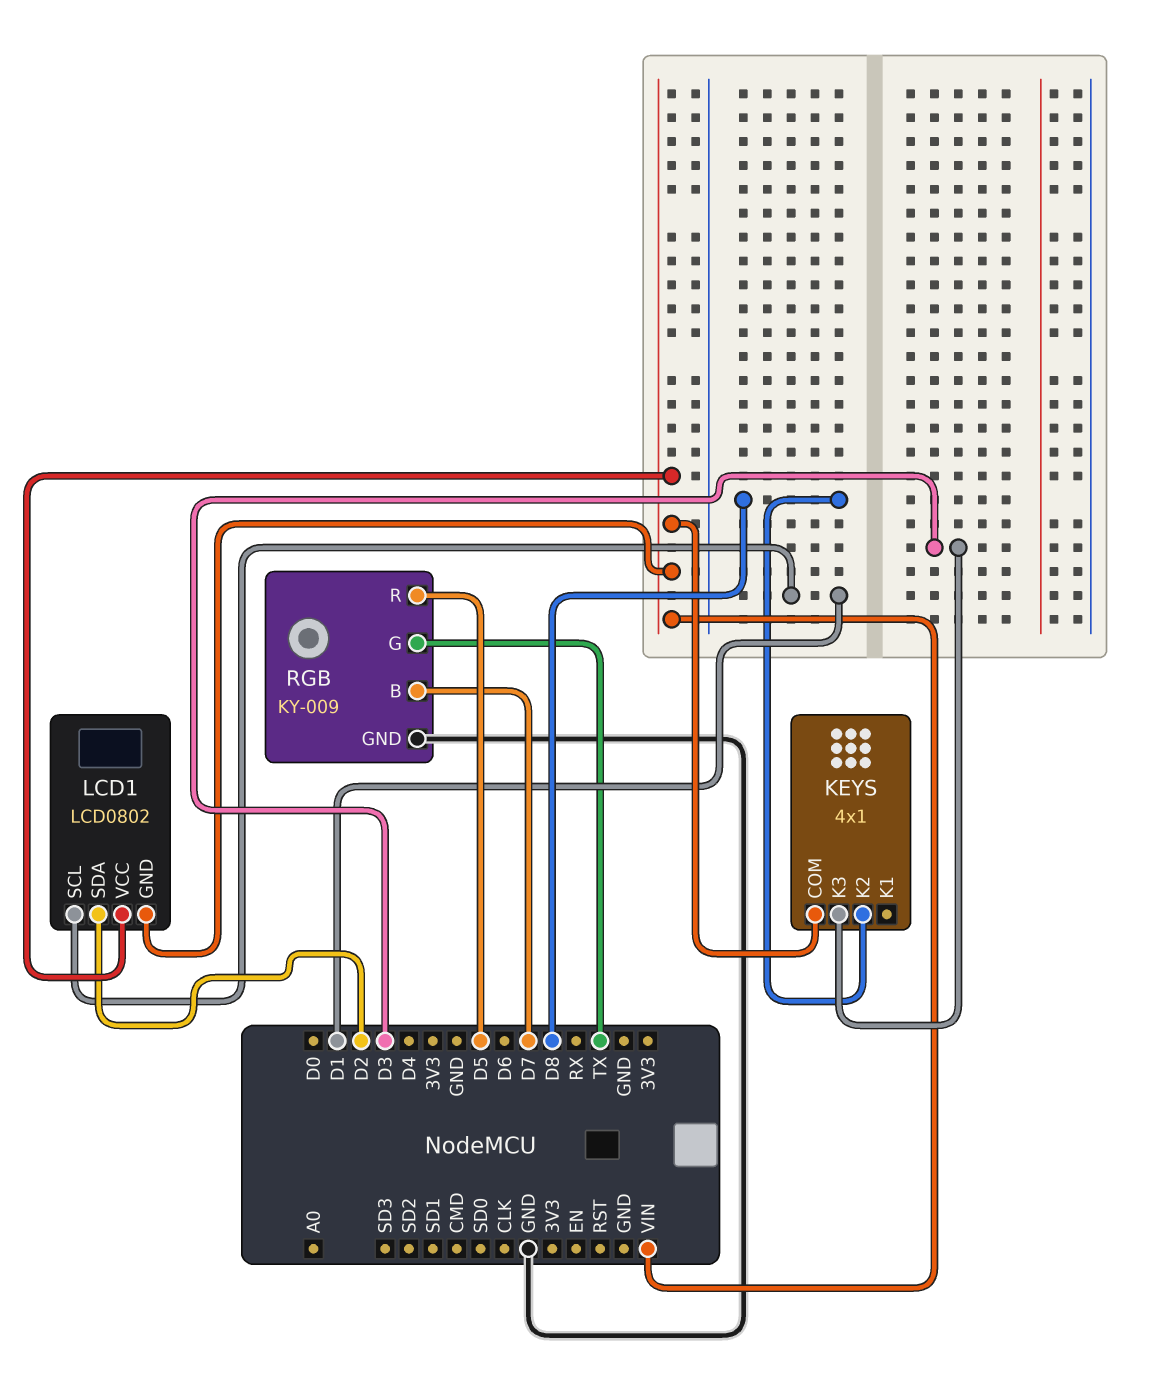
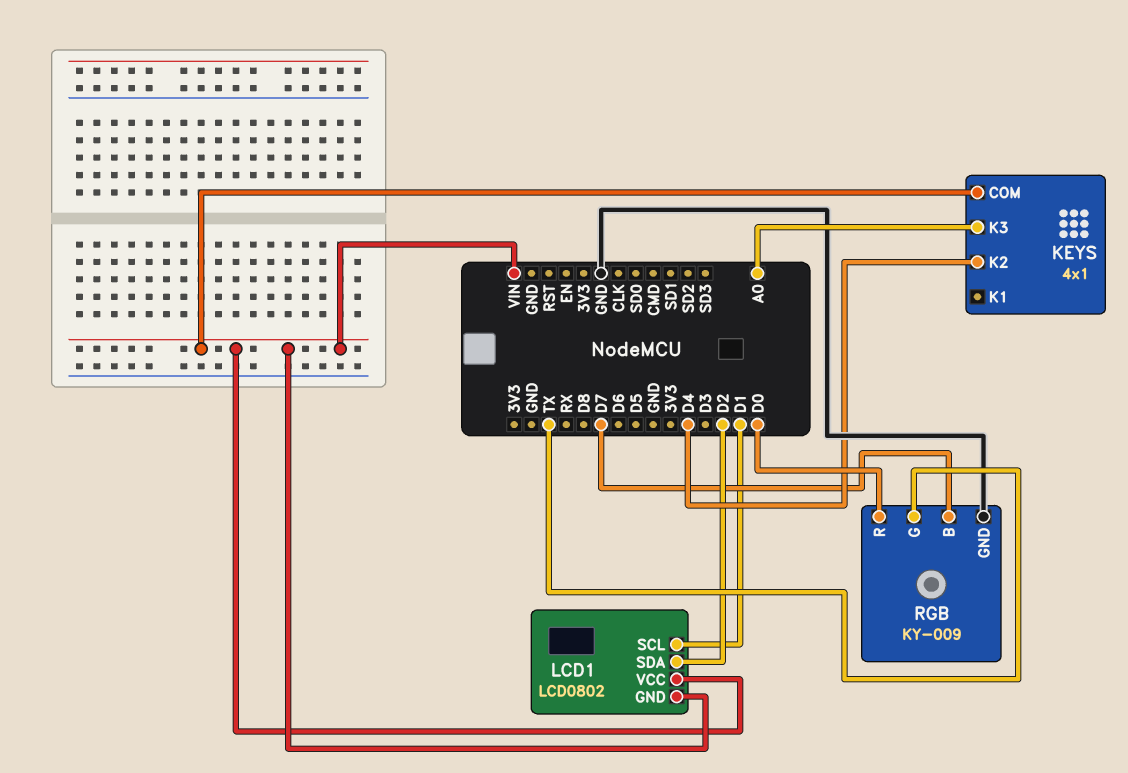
KEYS pin K2: D8 -> D4
KEYS pin K3: D3 -> A0
RGB pin R: D5 -> D0

